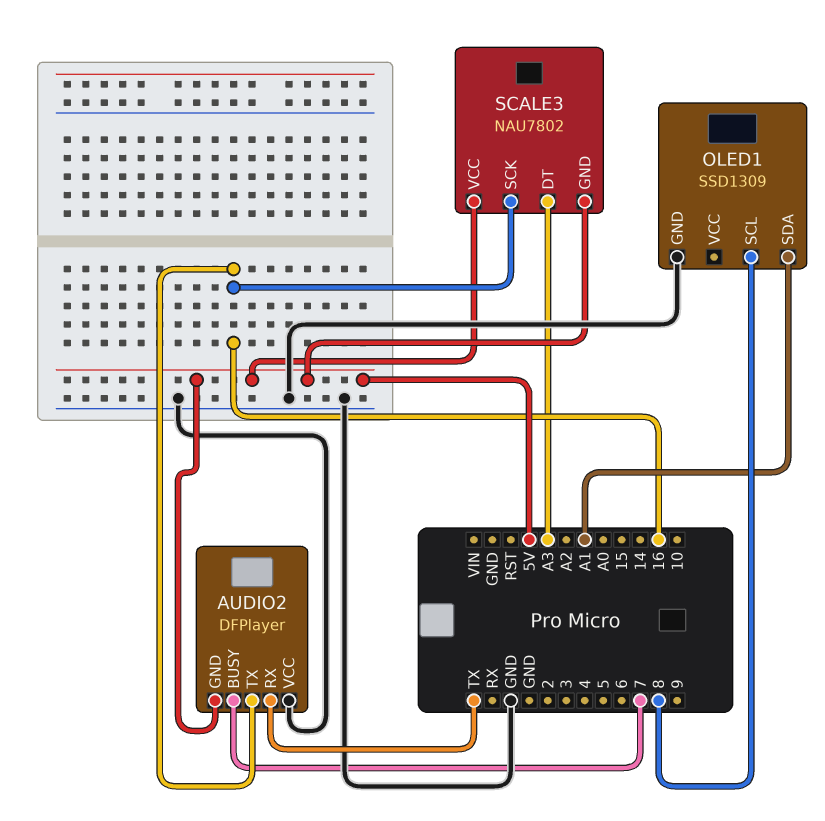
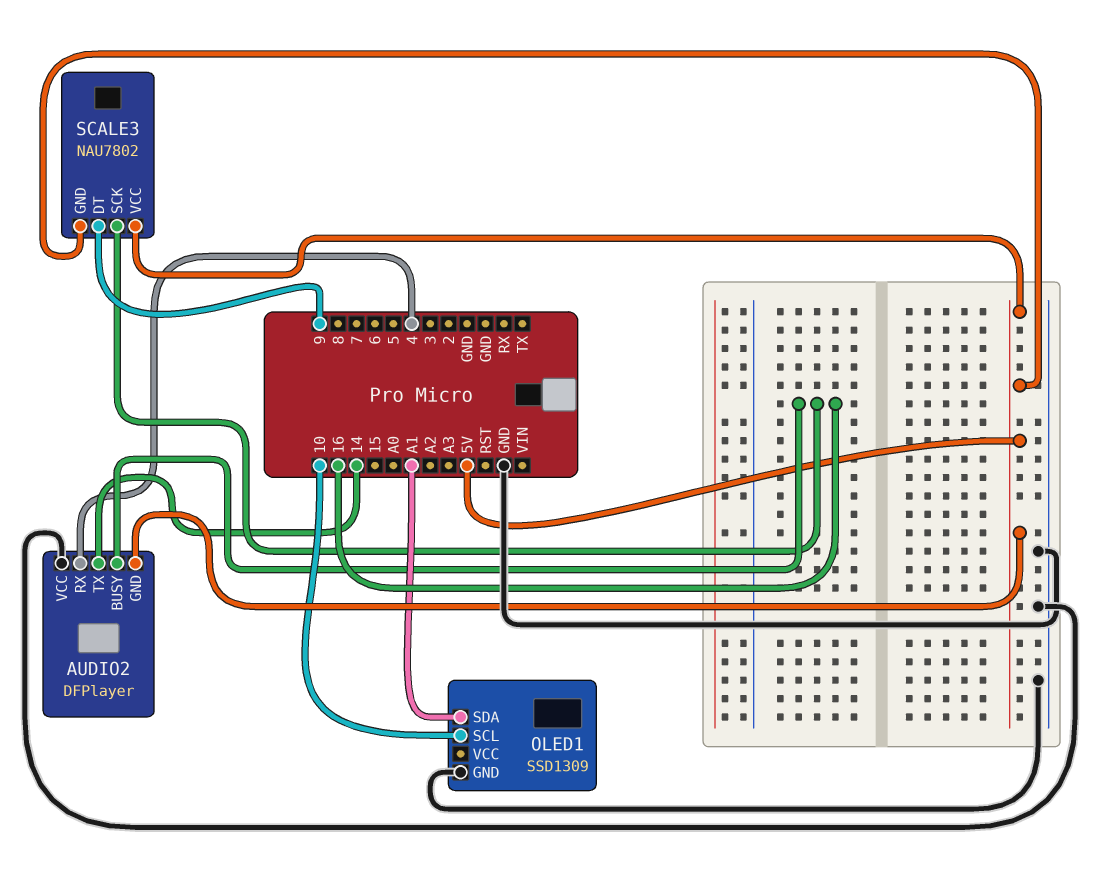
AUDIO2 pin BUSY: 7 -> 16
AUDIO2 pin RX: TX -> 4
AUDIO2 pin TX: 16 -> 14
OLED1 pin SCL: 8 -> 10
SCALE3 pin DT: A3 -> 9

